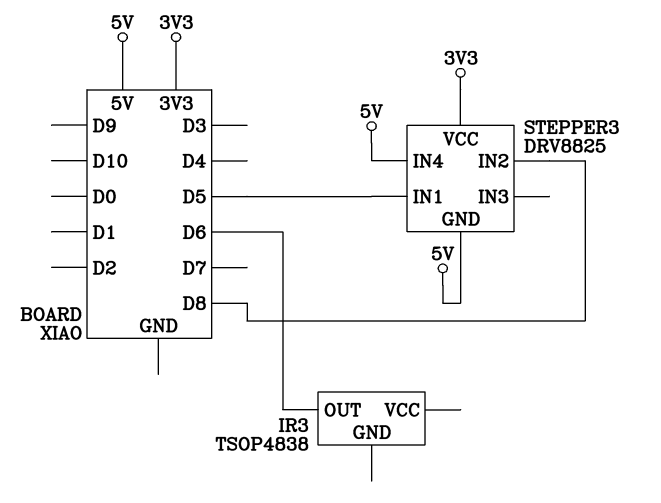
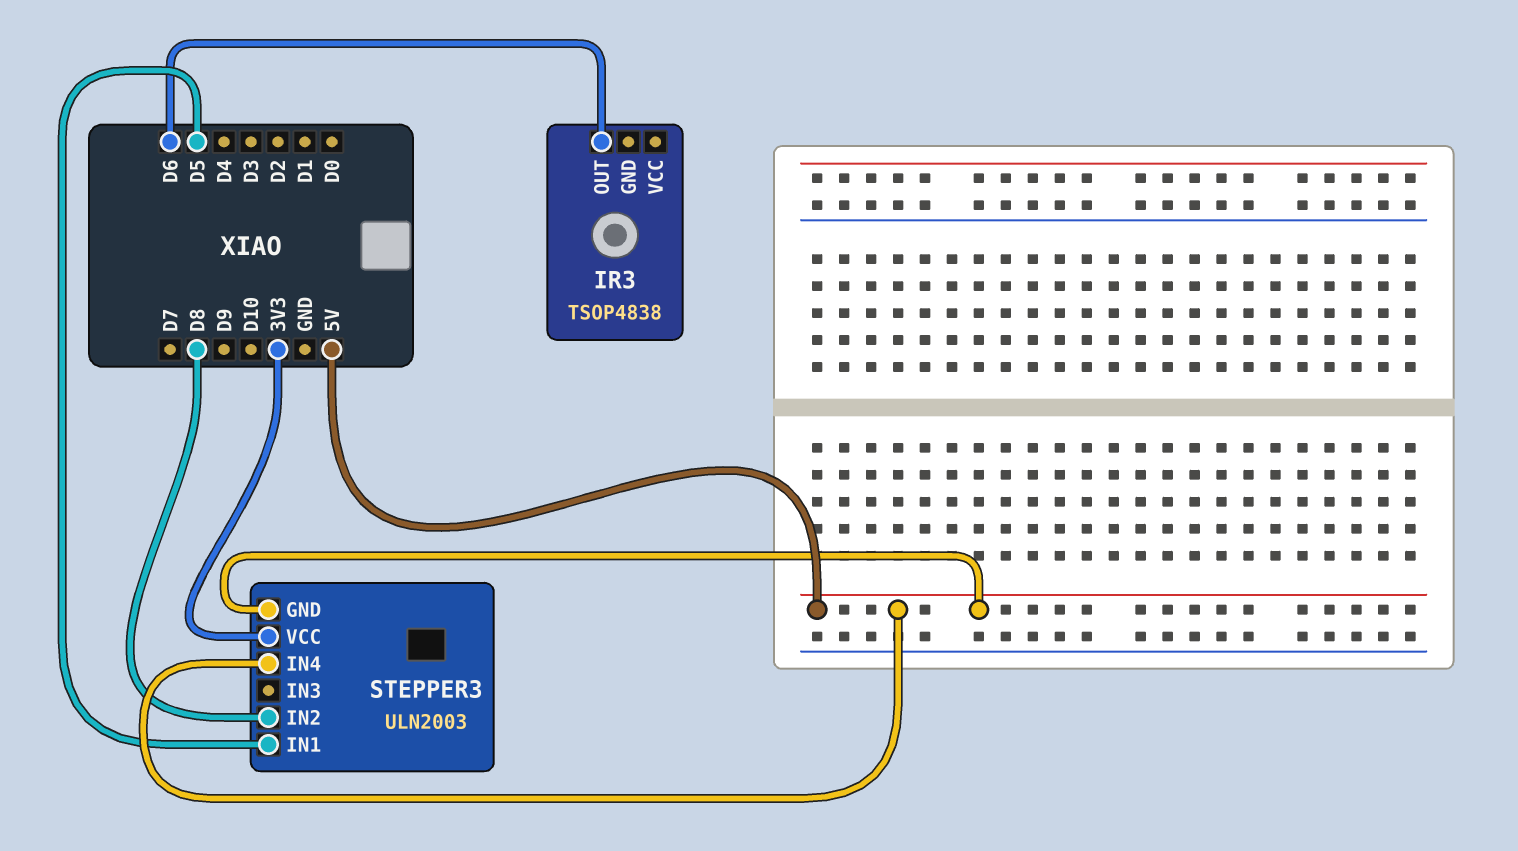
STEPPER3: DRV8825 -> ULN2003

